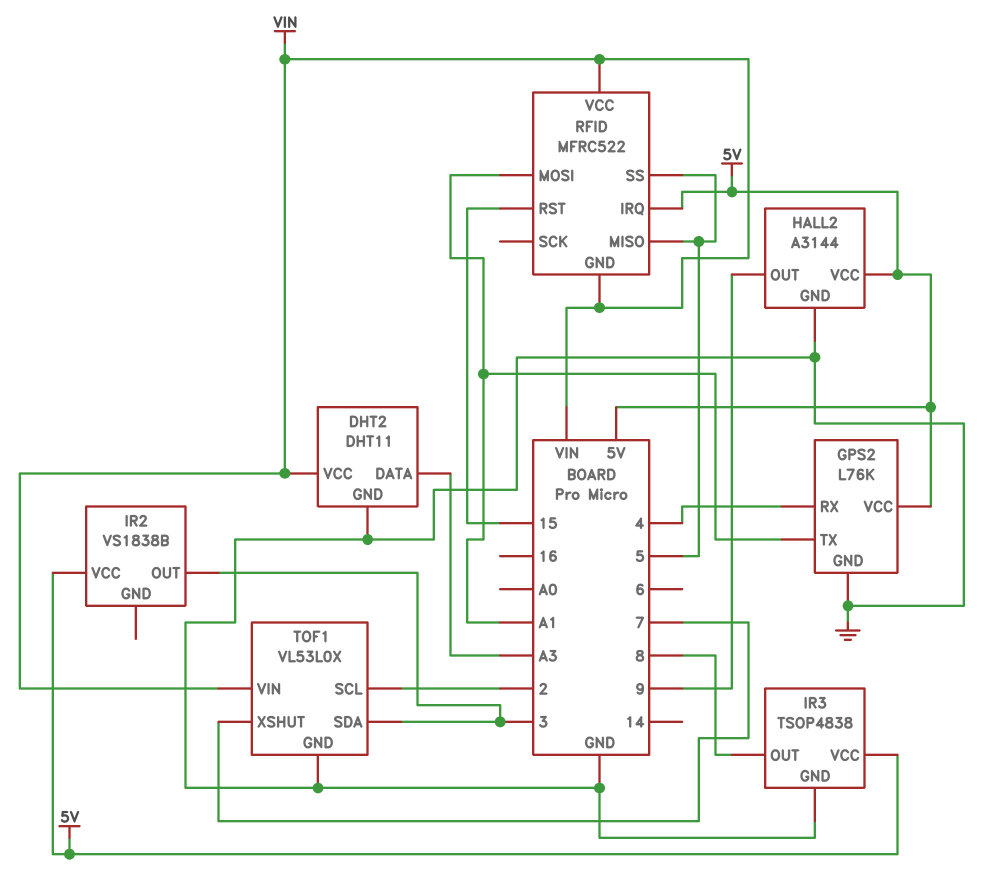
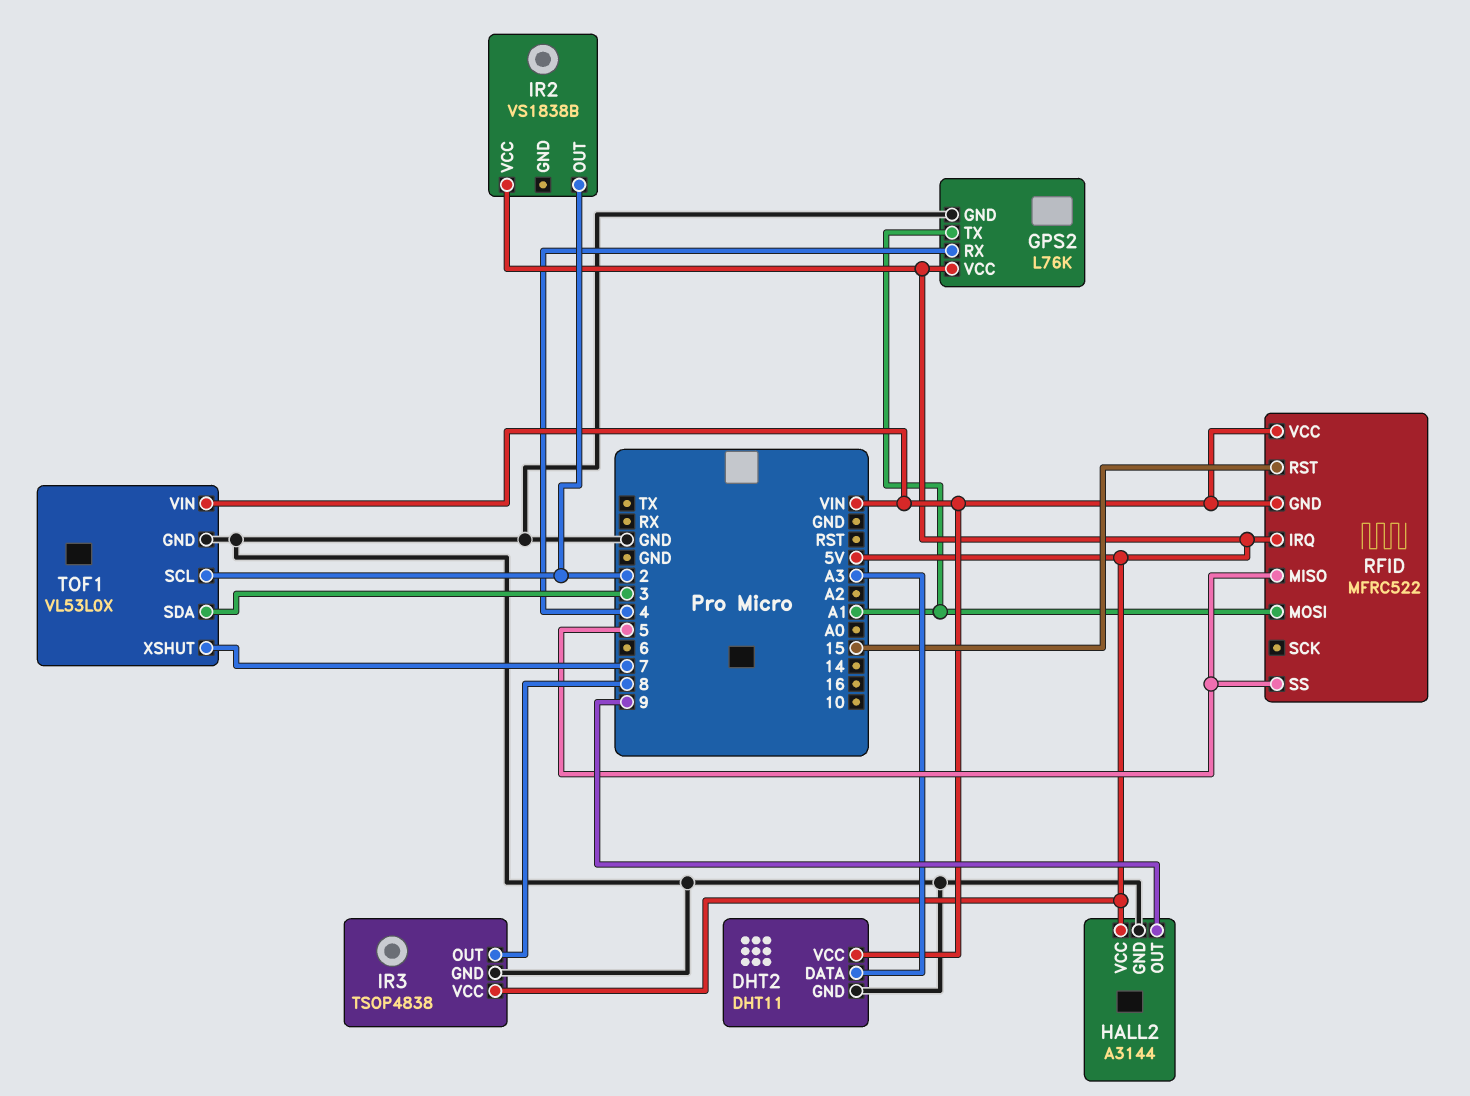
IR2 pin OUT: 3 -> 2

